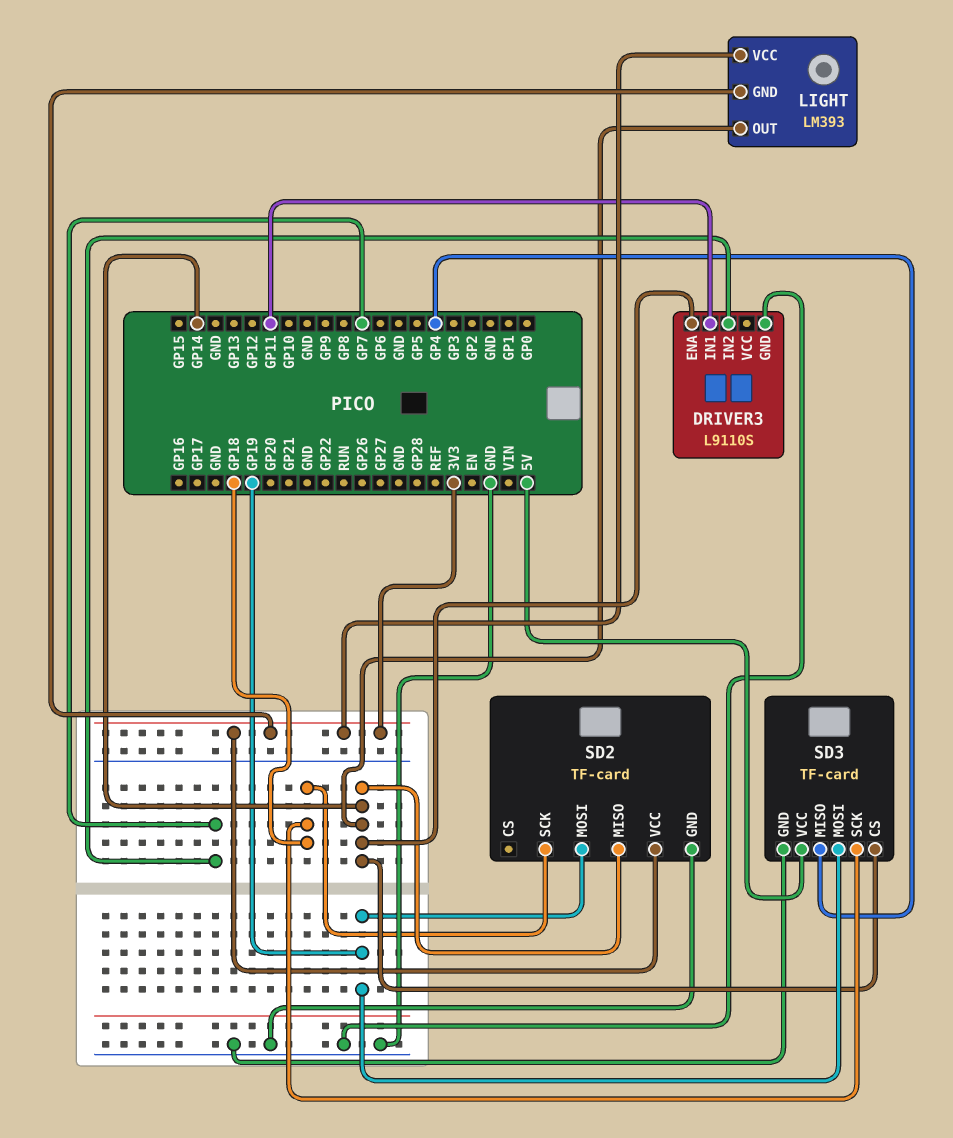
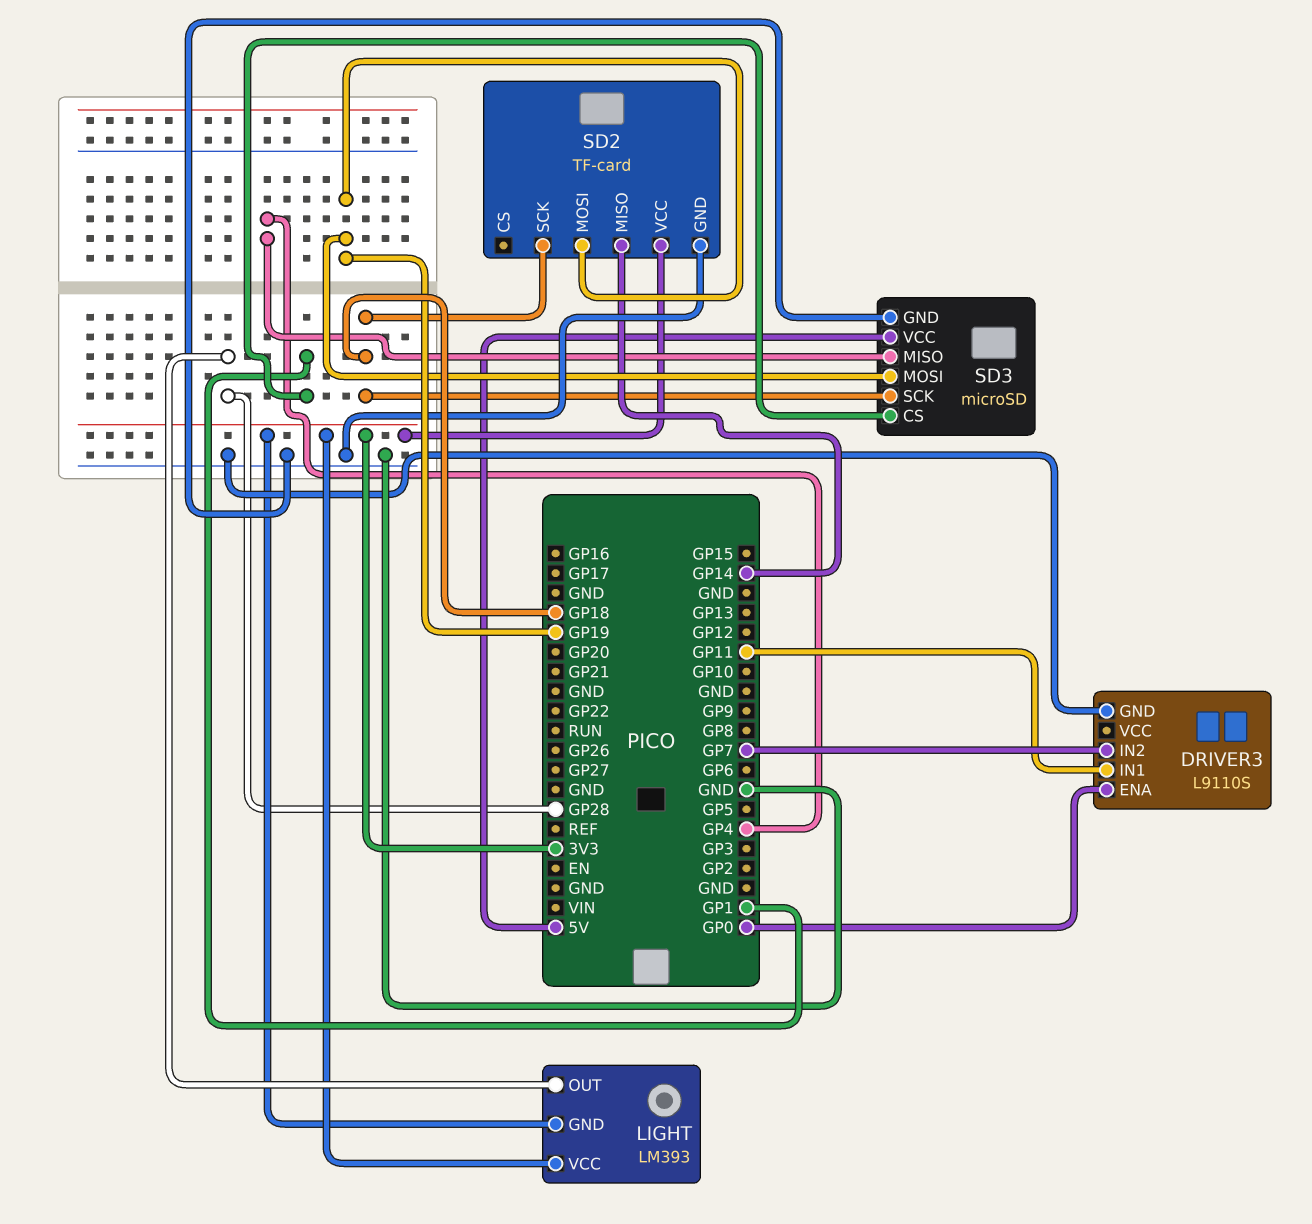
DRIVER3 pin ENA: GP14 -> GP0
LIGHT pin OUT: GP14 -> GP28
SD3: TF-card -> microSD
SD3 pin CS: GP14 -> GP1

